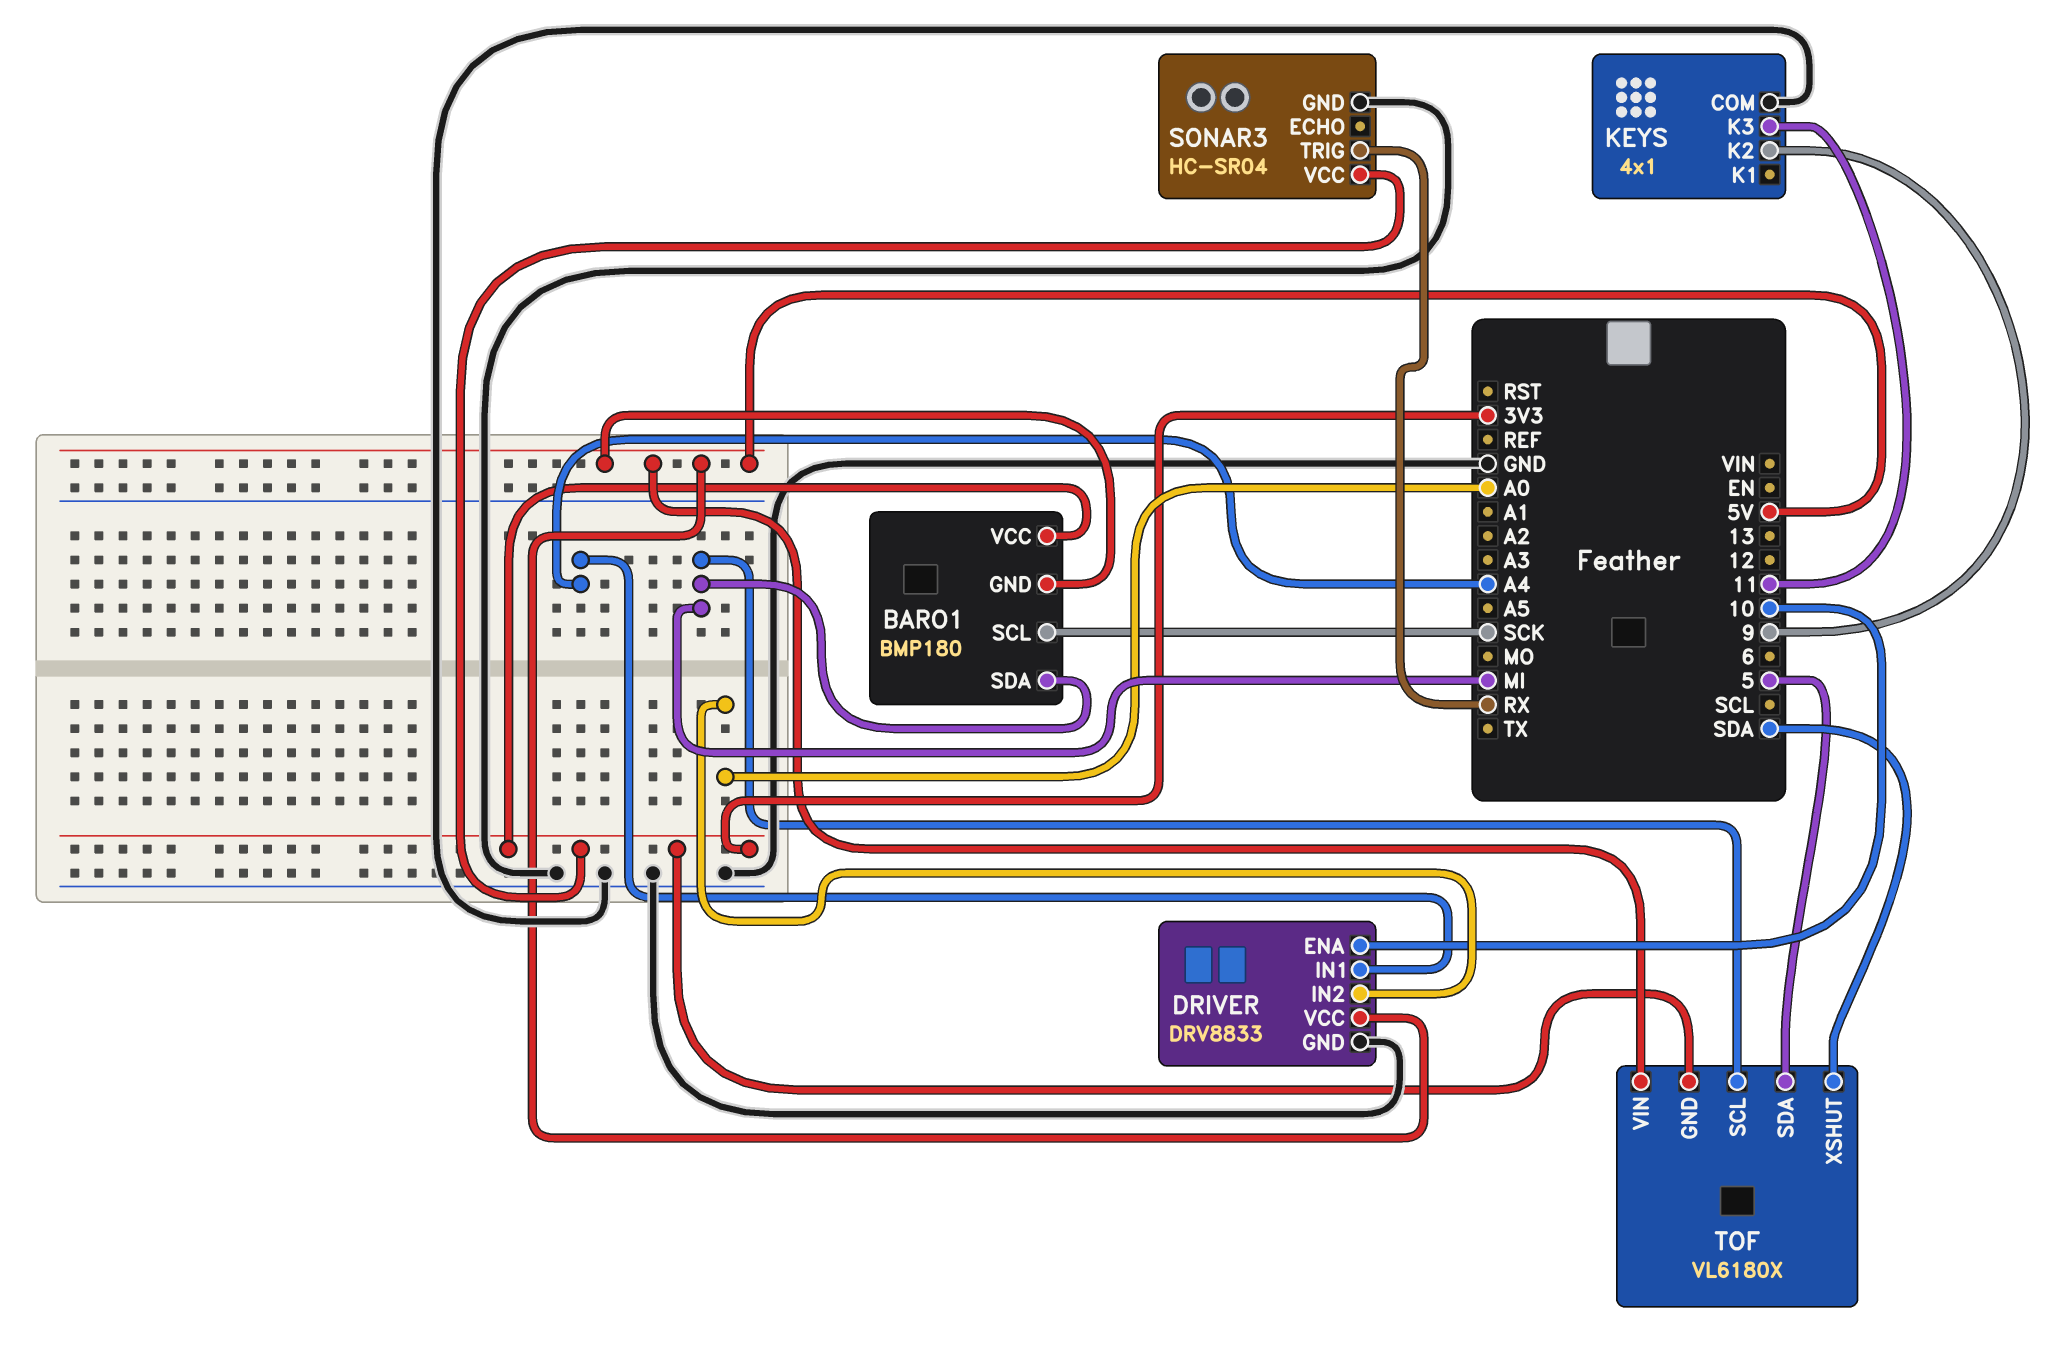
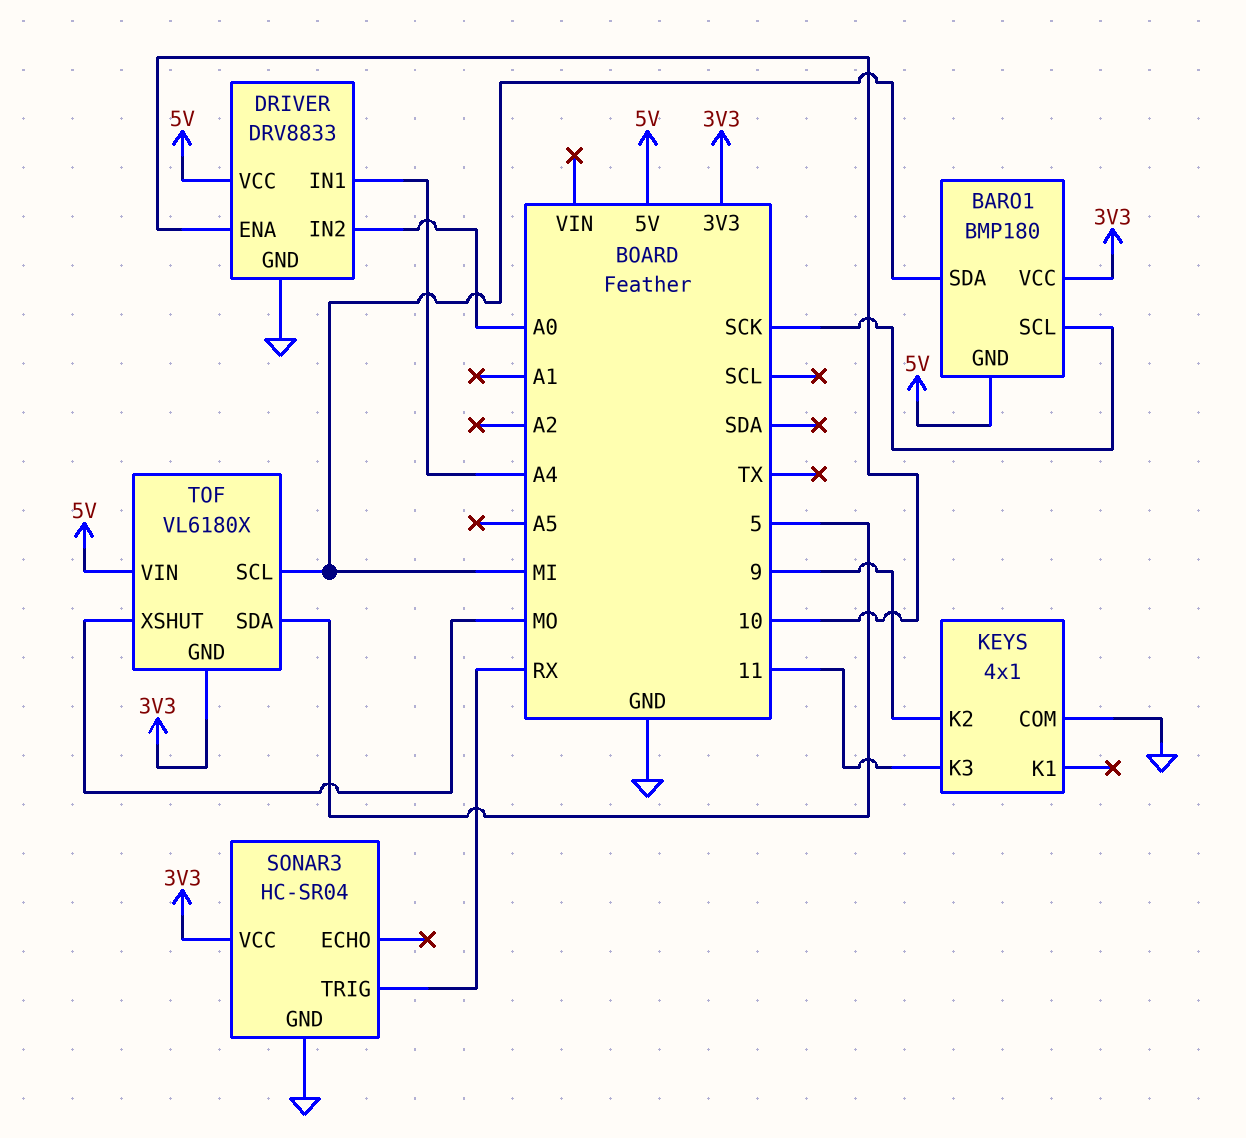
TOF pin XSHUT: SDA -> MO

